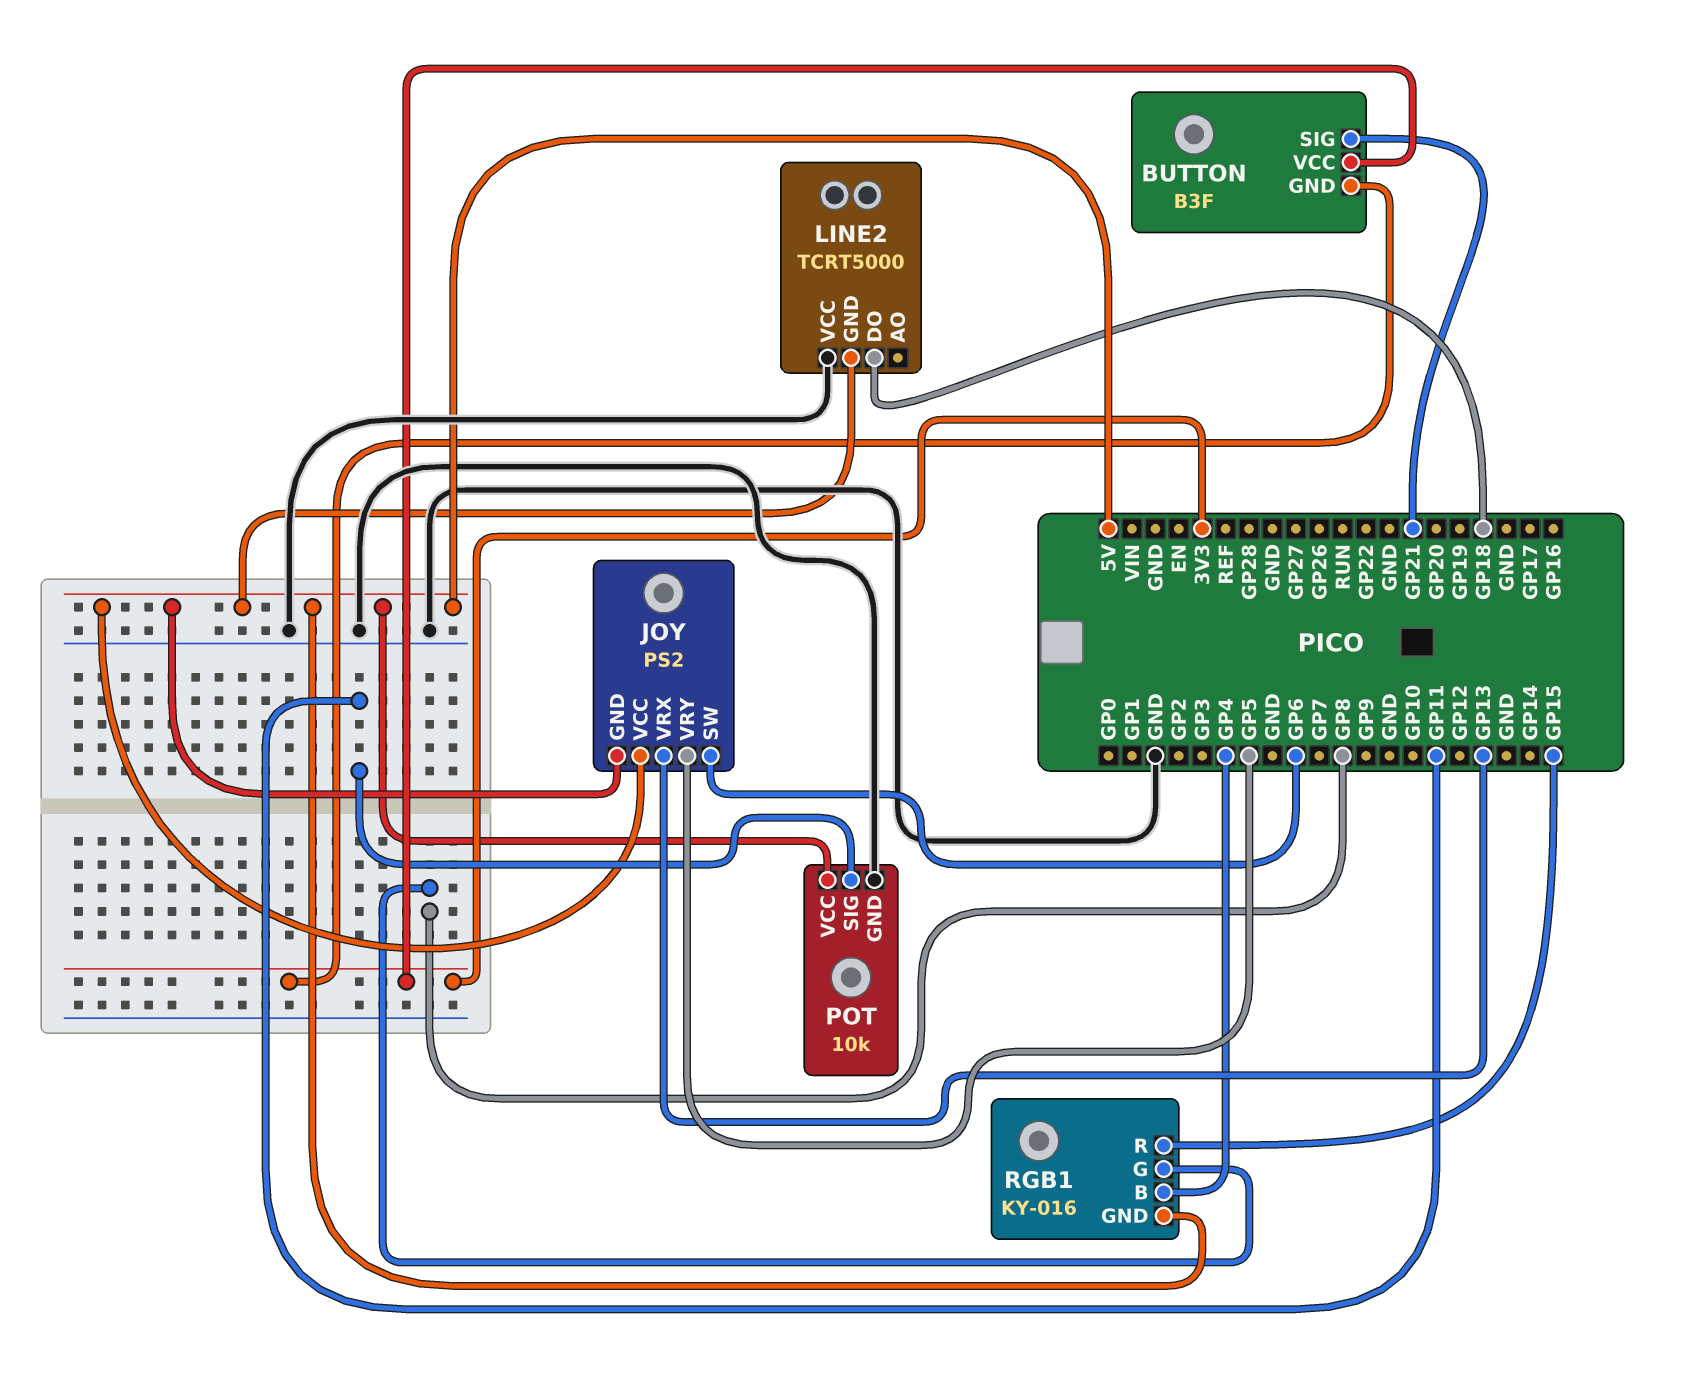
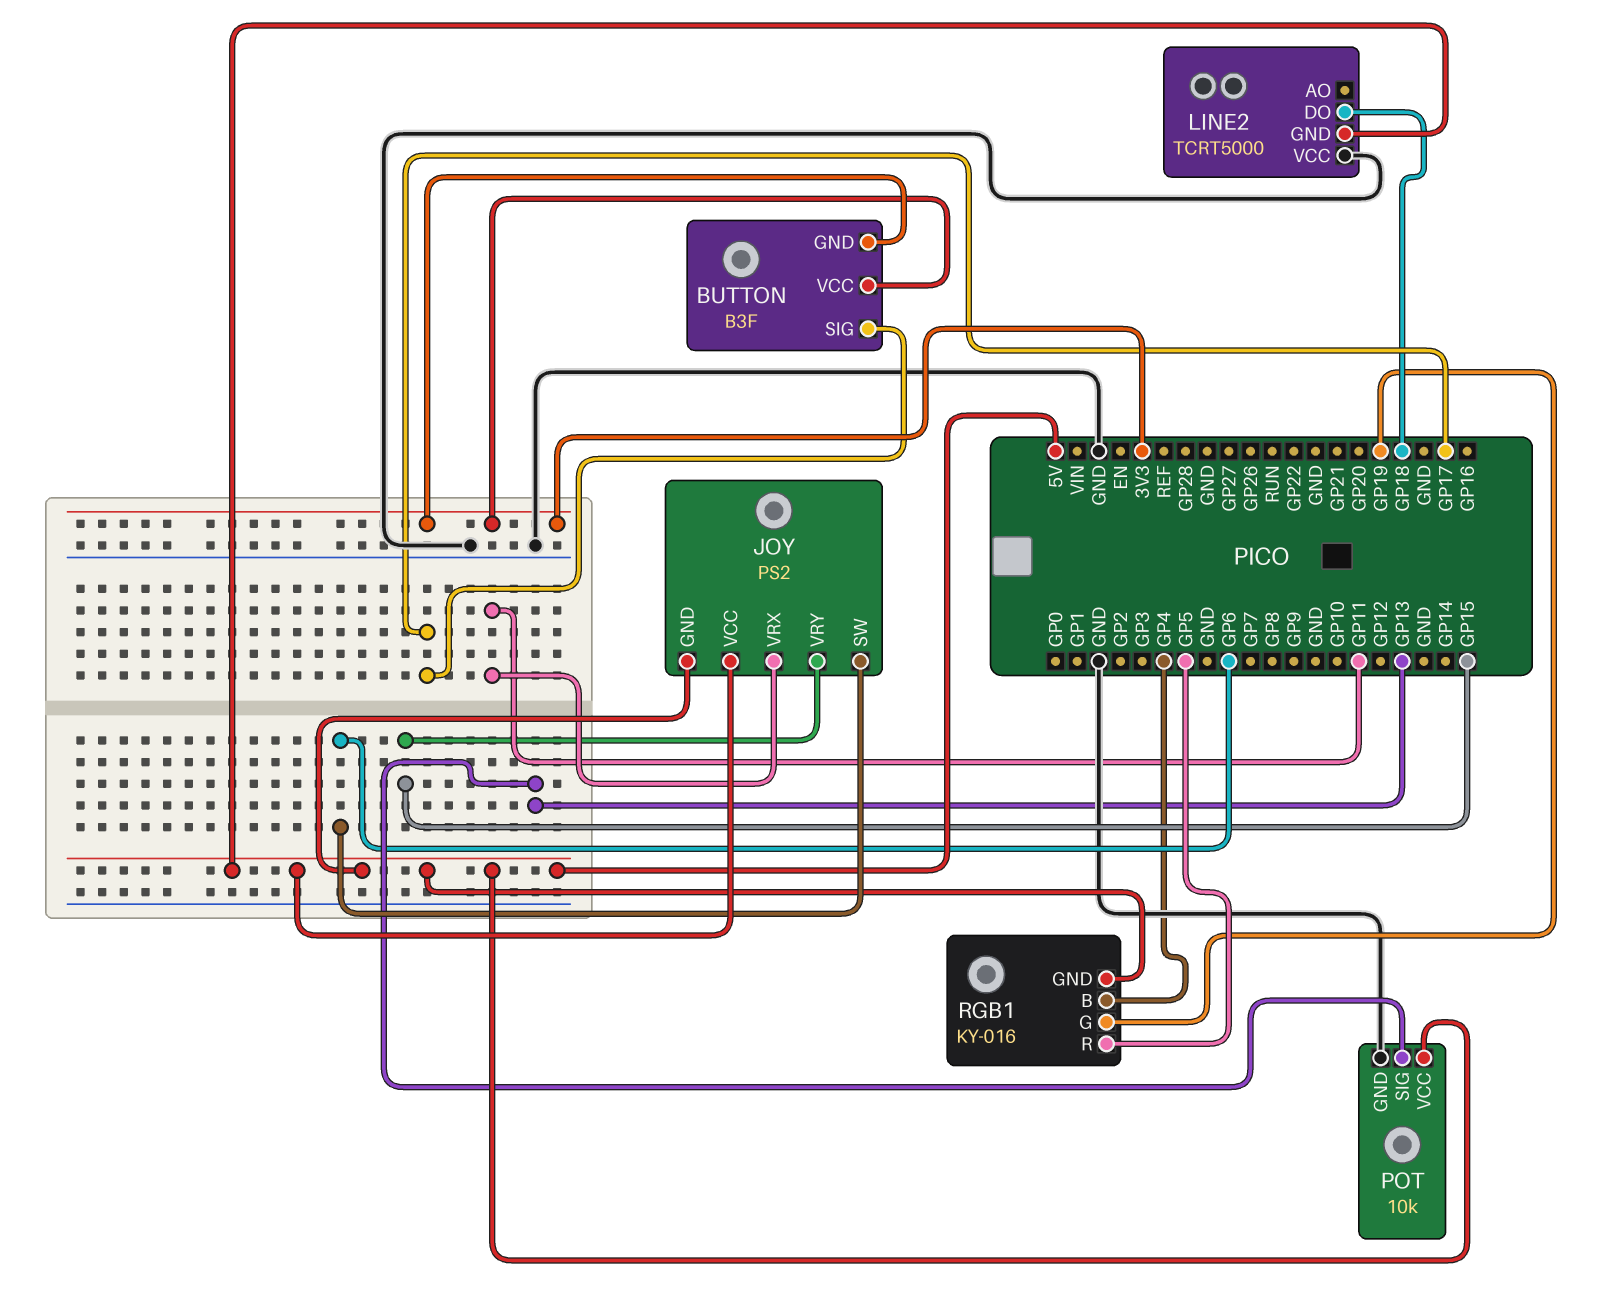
BUTTON pin SIG: GP21 -> GP17
JOY pin VRX: GP13 -> GP11
JOY pin VRY: GP5 -> GP15
POT pin SIG: GP11 -> GP13
RGB1 pin G: GP8 -> GP19
RGB1 pin R: GP15 -> GP5

